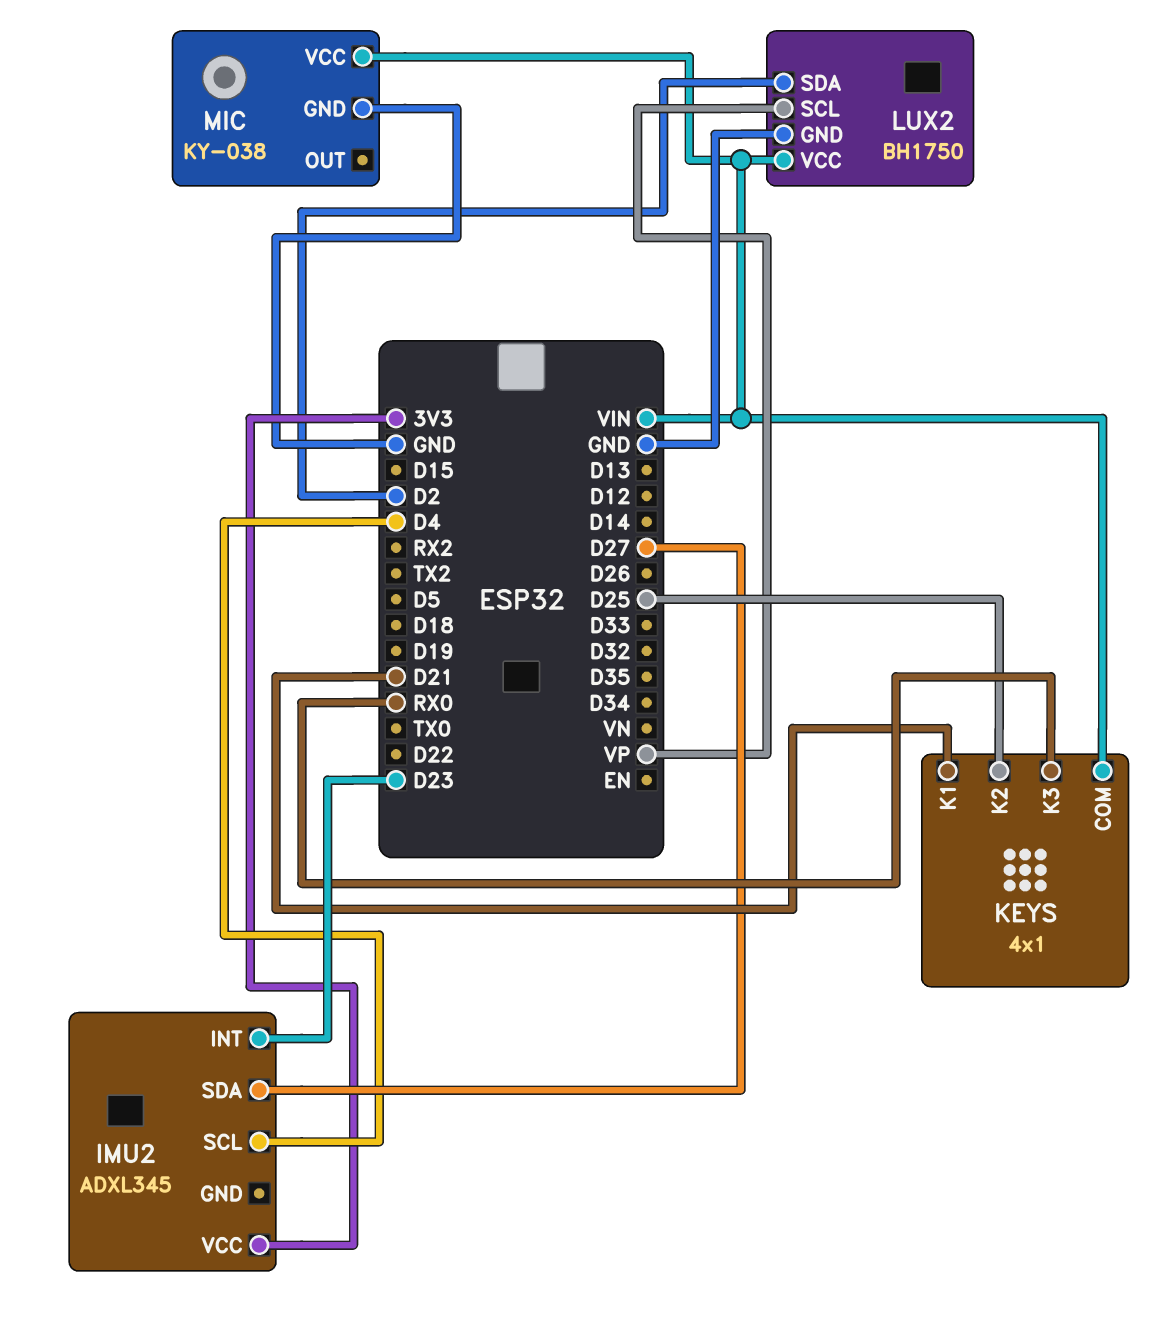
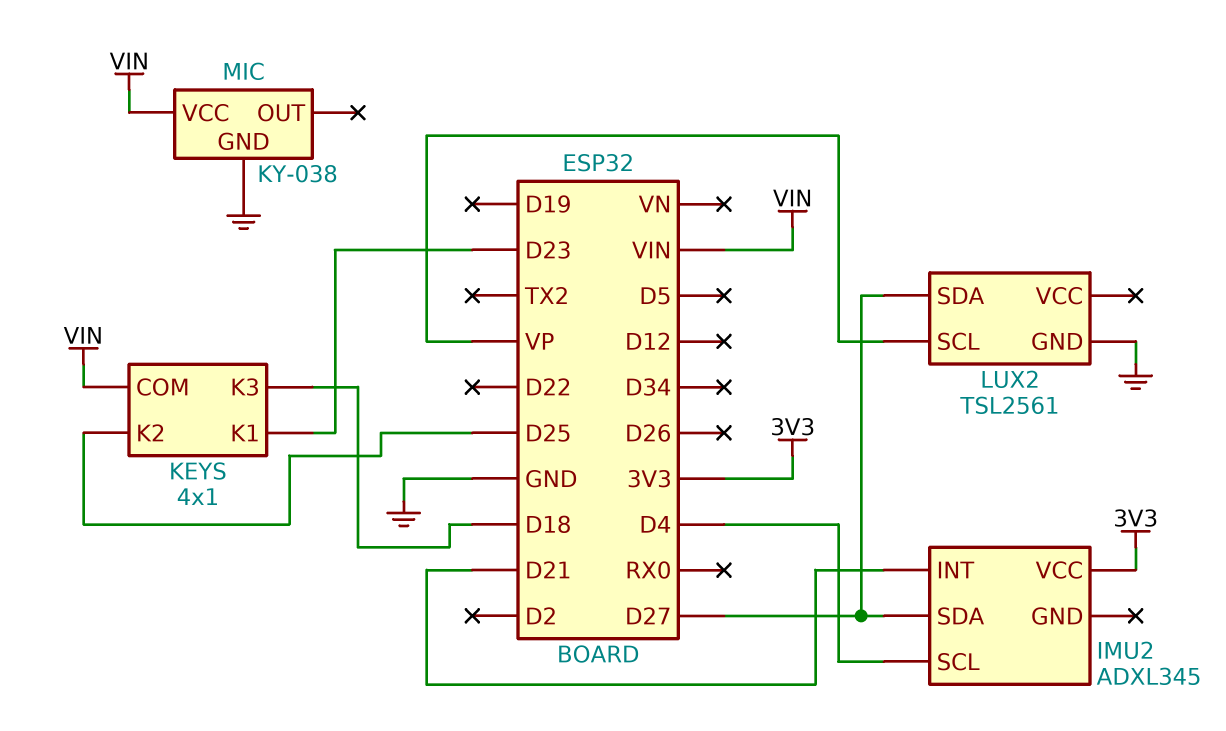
IMU2 pin INT: D23 -> D21
KEYS pin K1: D21 -> D23
KEYS pin K3: RX0 -> D18
LUX2: BH1750 -> TSL2561
LUX2 pin SDA: D2 -> D27
LUX2 pin VCC: VIN -> none

